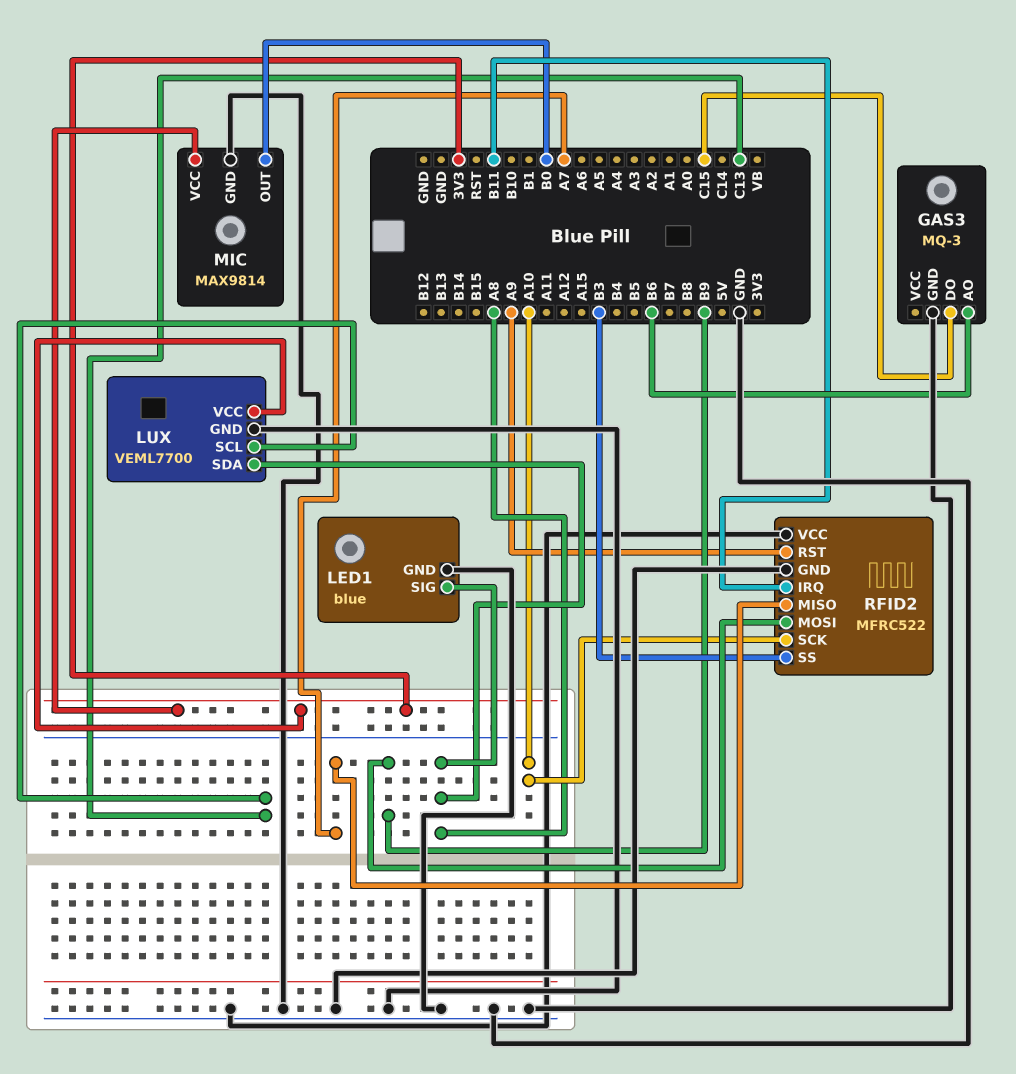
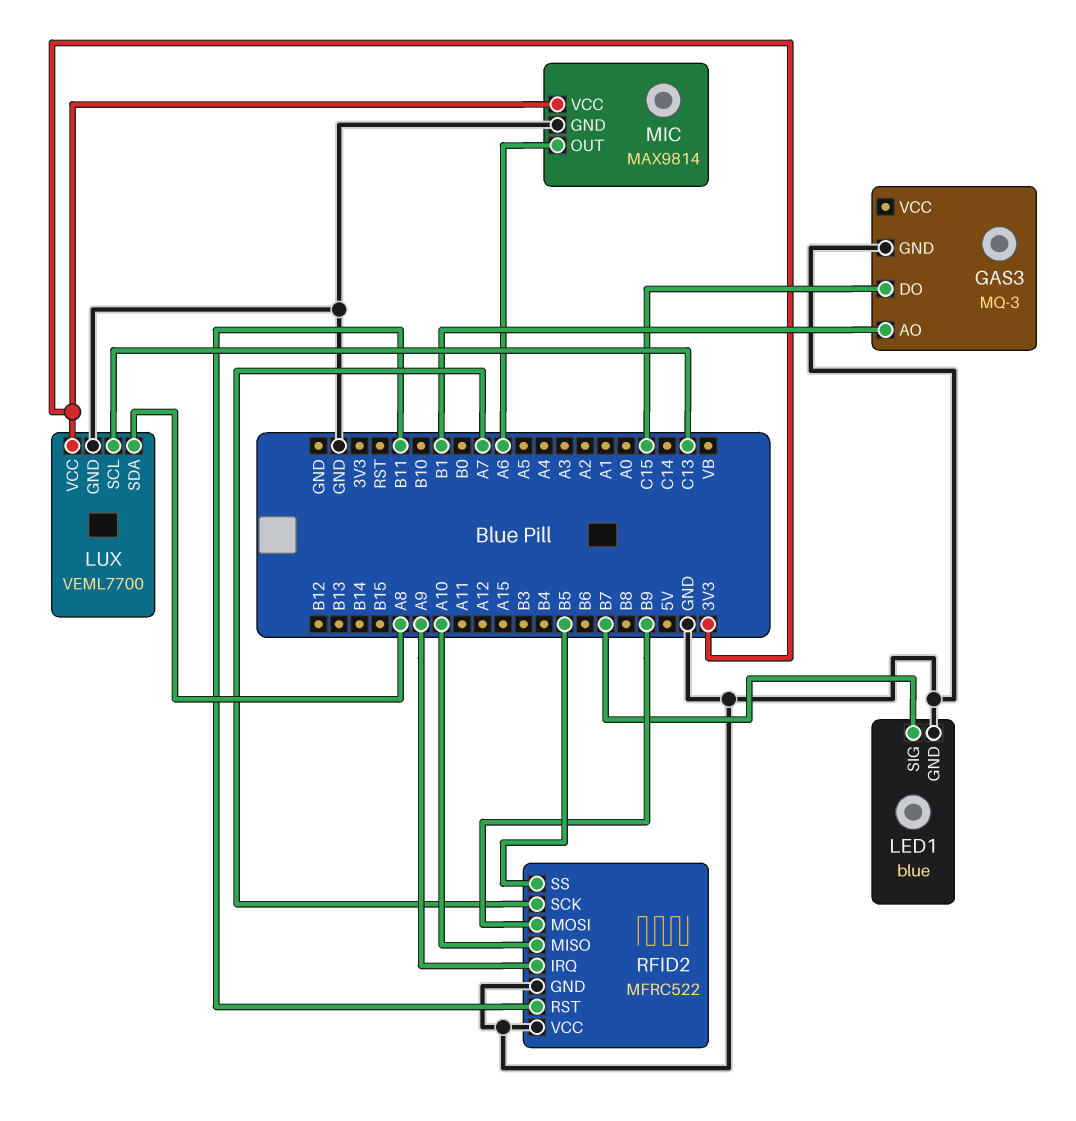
GAS3 pin AO: B6 -> B1
LED1 pin SIG: A8 -> B7
MIC pin OUT: B0 -> A6
RFID2 pin IRQ: B11 -> A9
RFID2 pin MISO: A7 -> A10
RFID2 pin RST: A9 -> B11
RFID2 pin SCK: A10 -> A7
RFID2 pin SS: B3 -> B5

